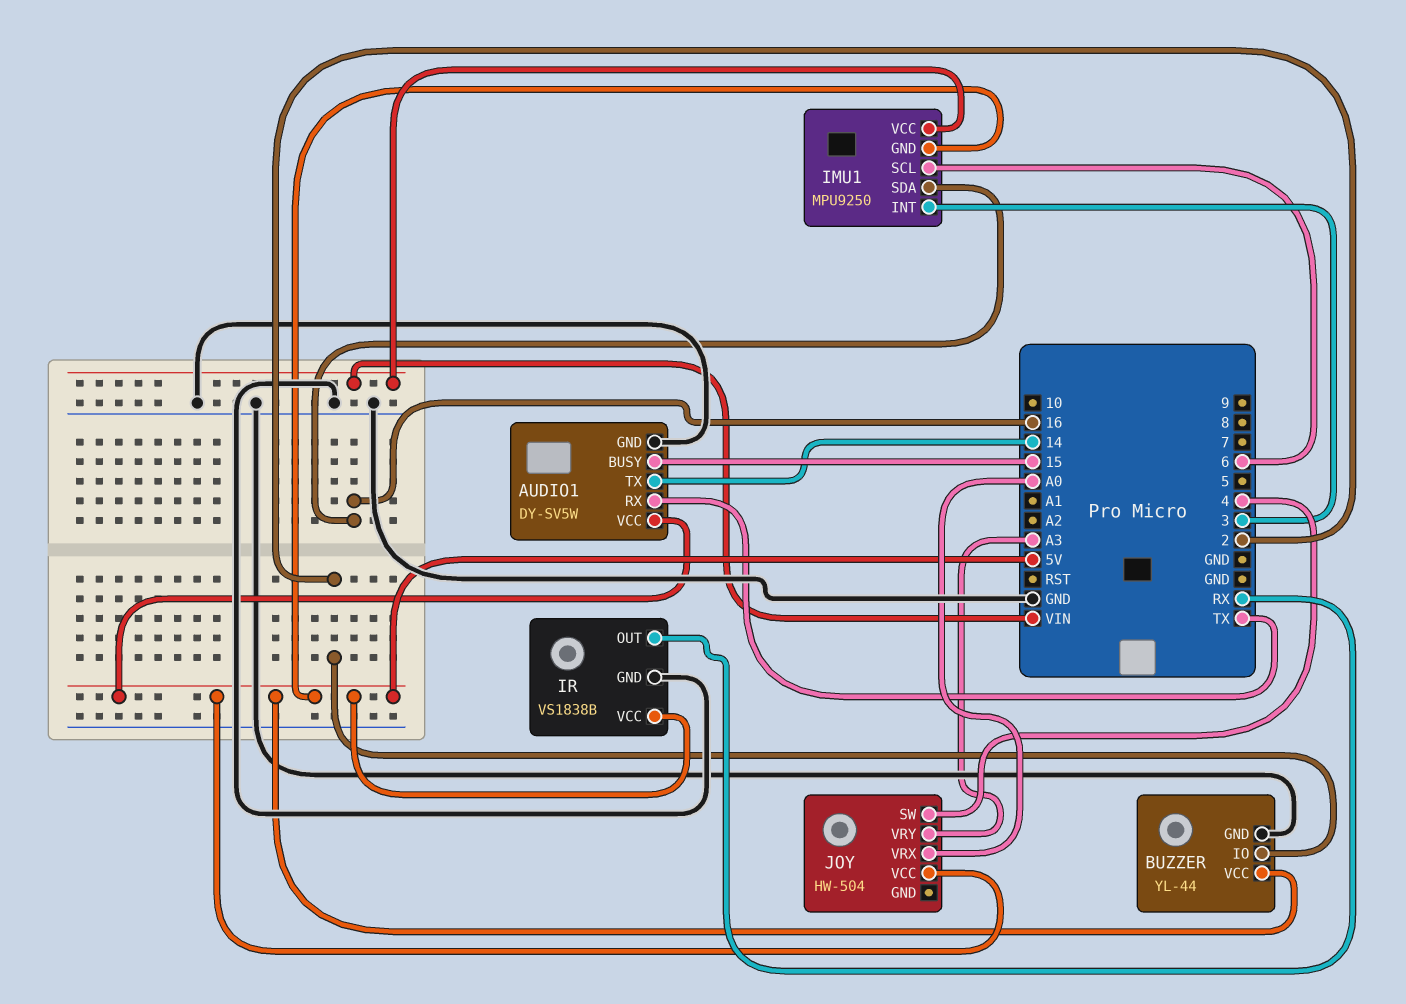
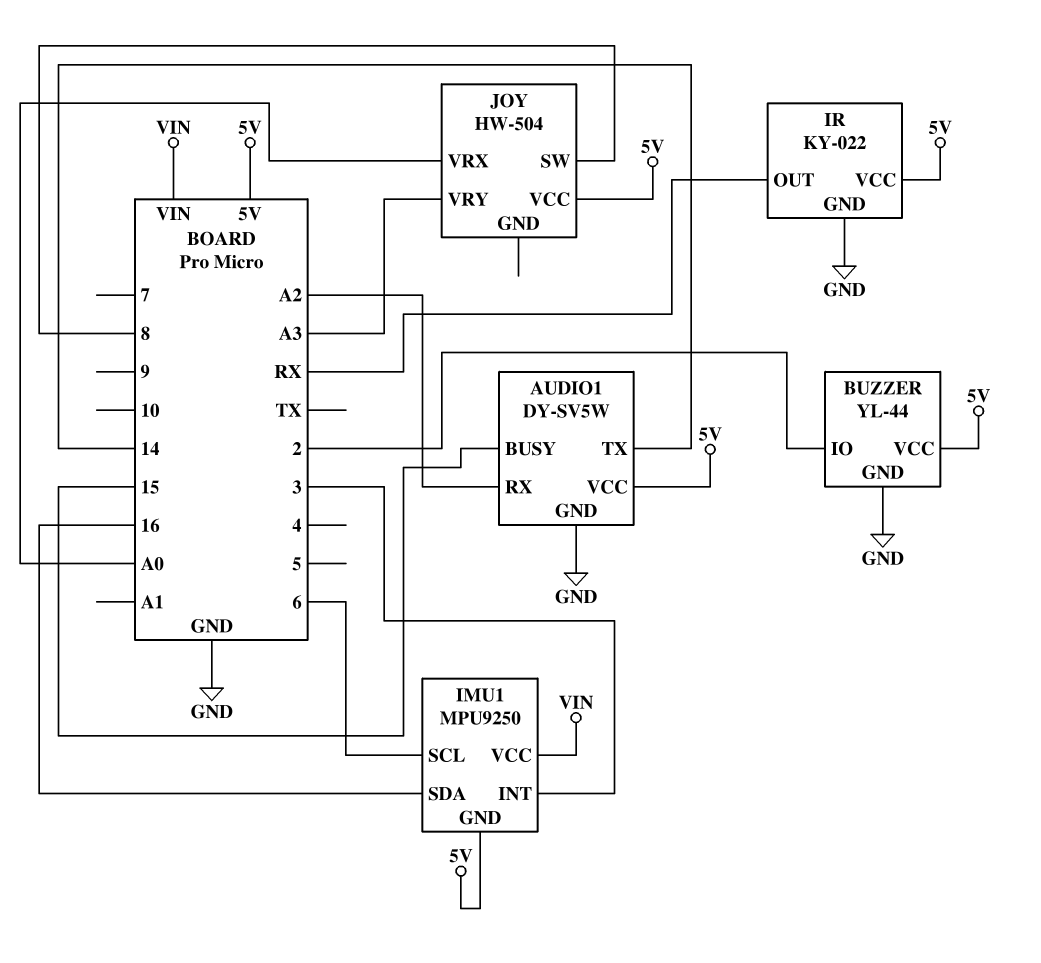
AUDIO1 pin RX: TX -> A2
IR: VS1838B -> KY-022
JOY pin SW: 4 -> 8

